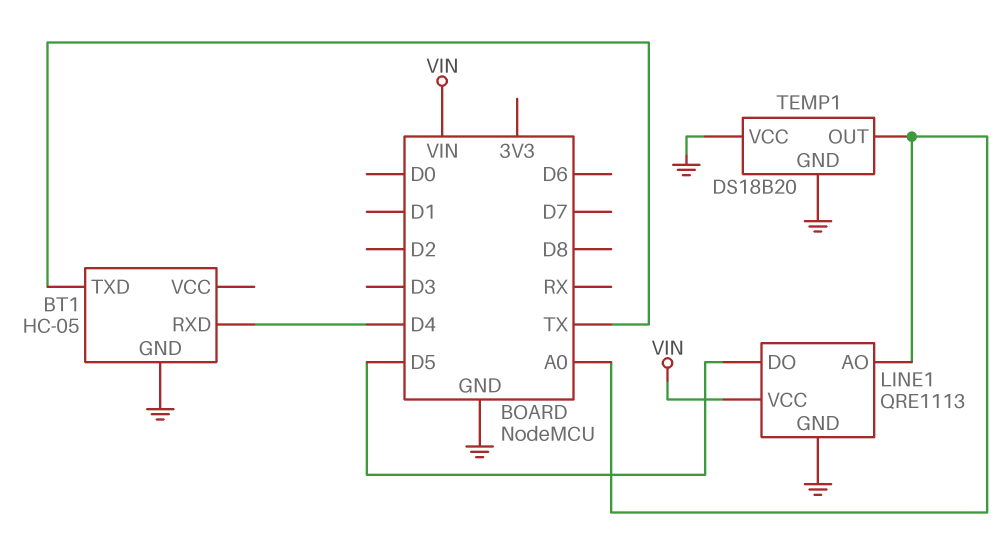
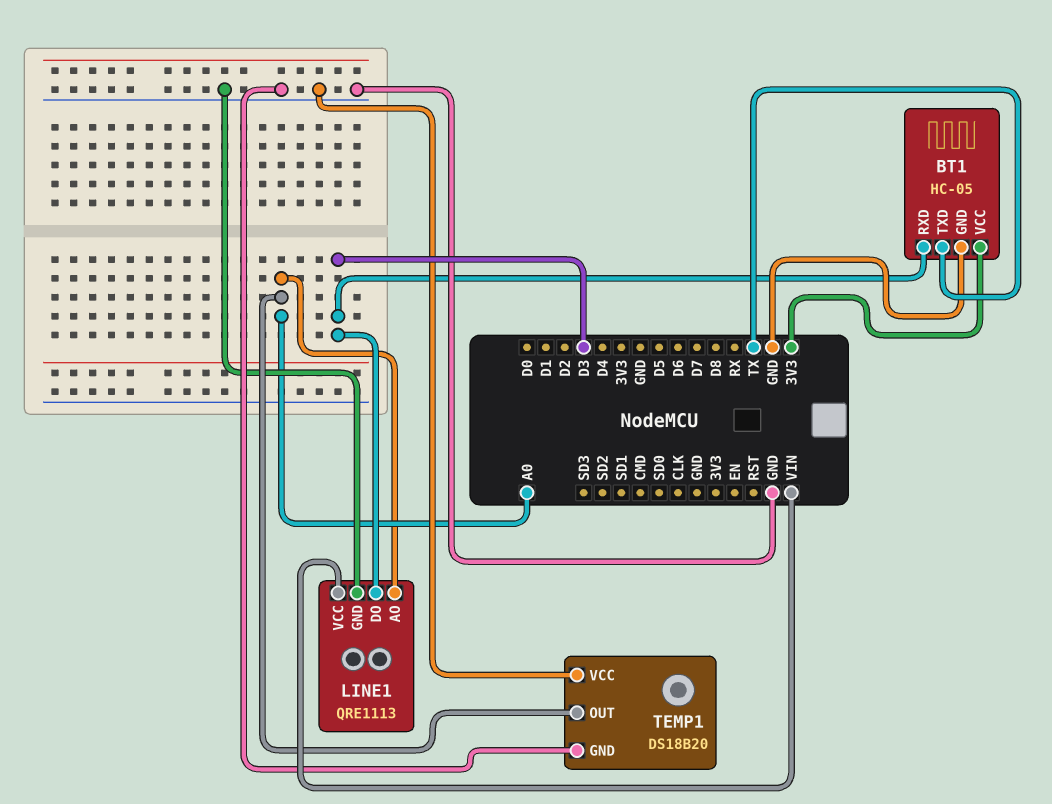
BT1 pin RXD: D4 -> D3
BT1 pin VCC: none -> 3V3
LINE1 pin DO: D5 -> D3

